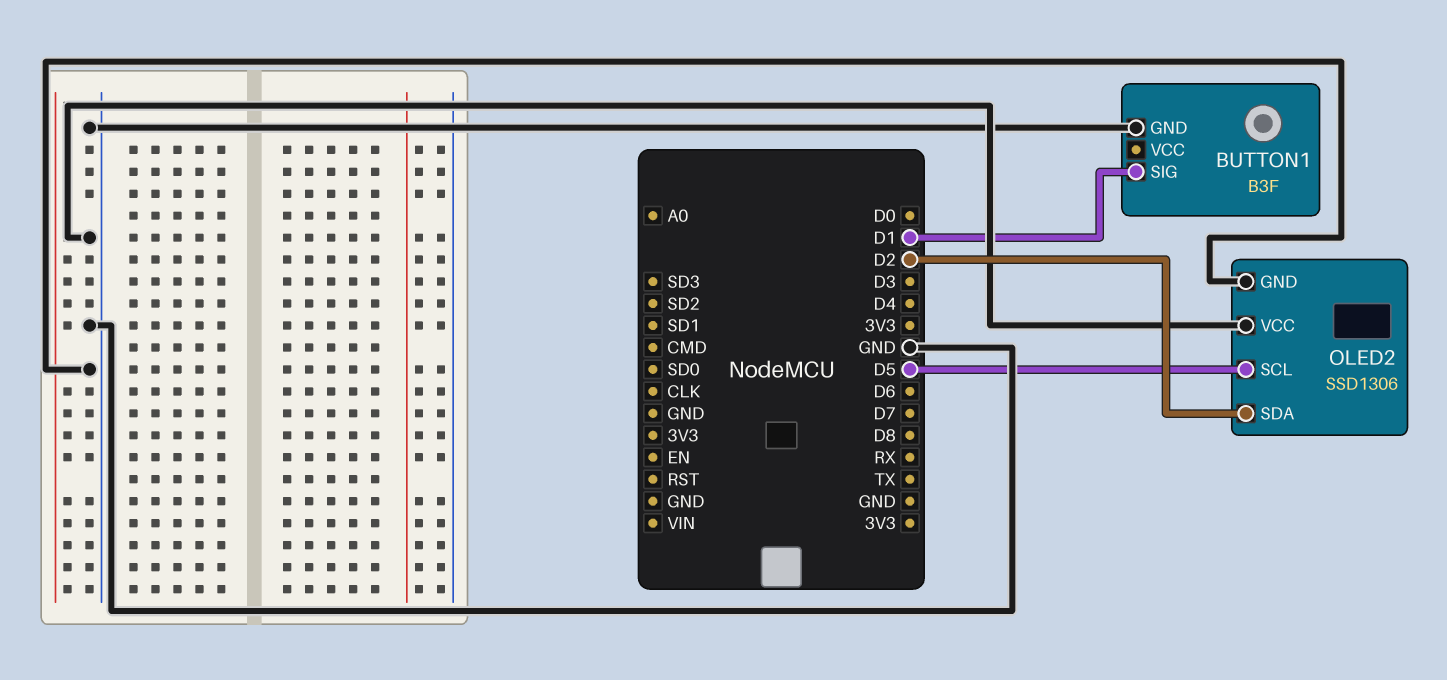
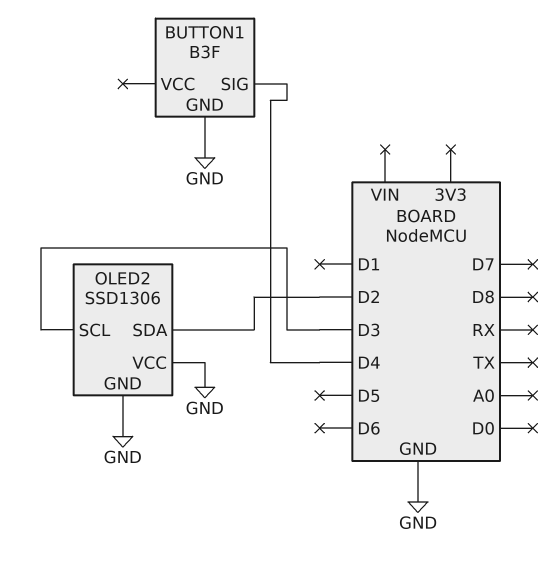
BUTTON1 pin SIG: D1 -> D4
OLED2 pin SCL: D5 -> D3

